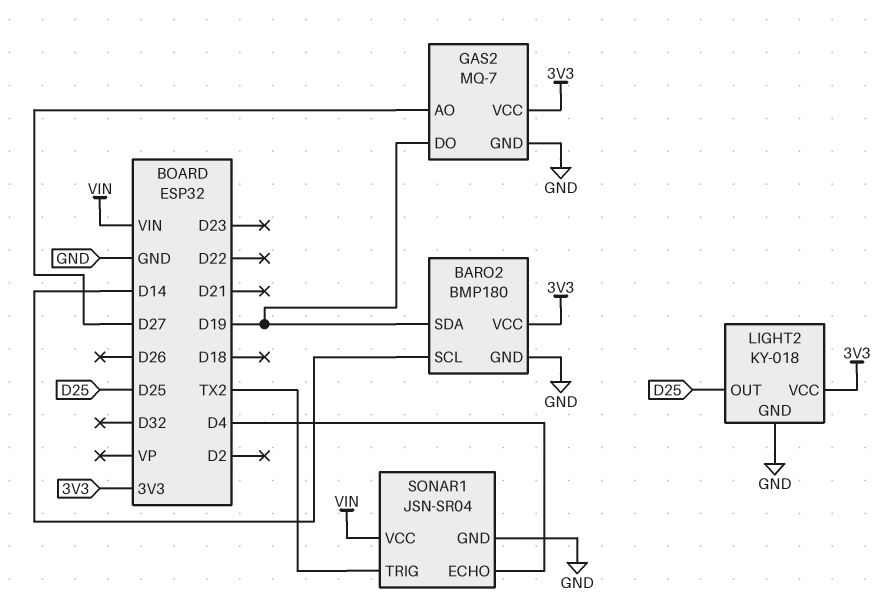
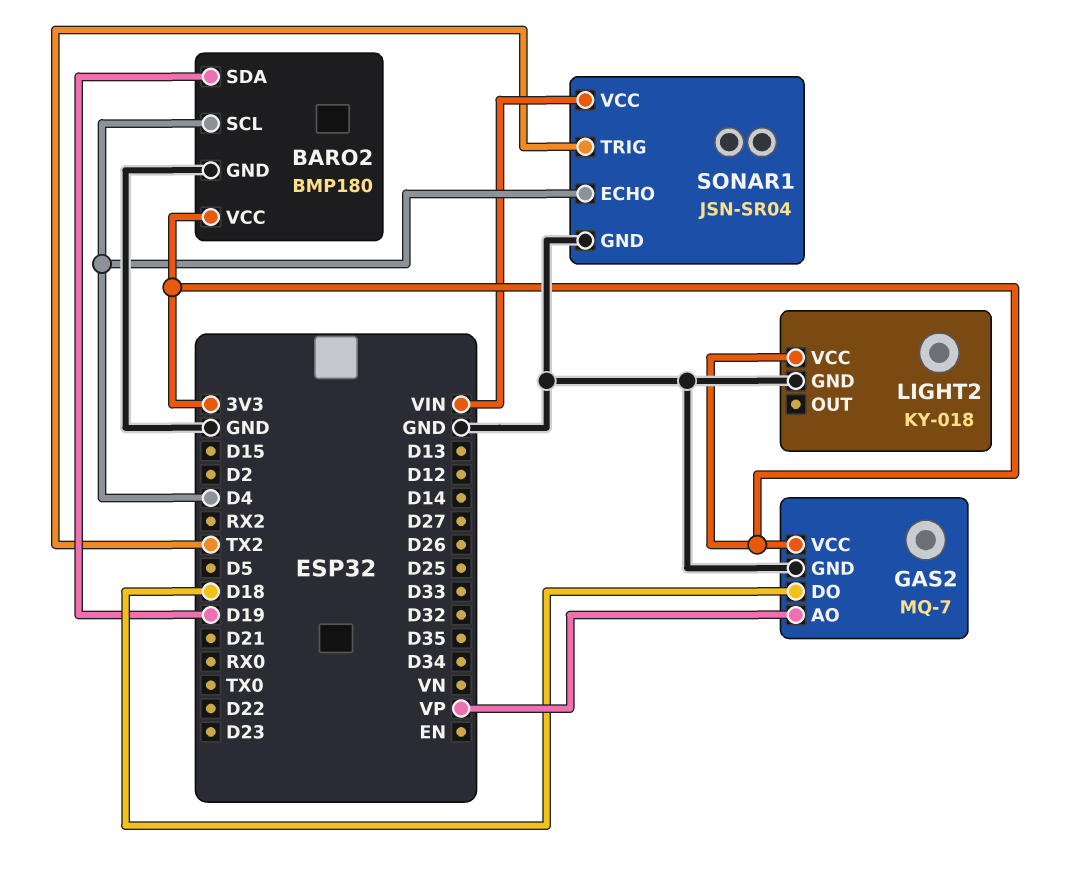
BARO2 pin SCL: D14 -> D4
GAS2 pin AO: D27 -> VP
GAS2 pin DO: D19 -> D18
LIGHT2 pin OUT: D25 -> none

